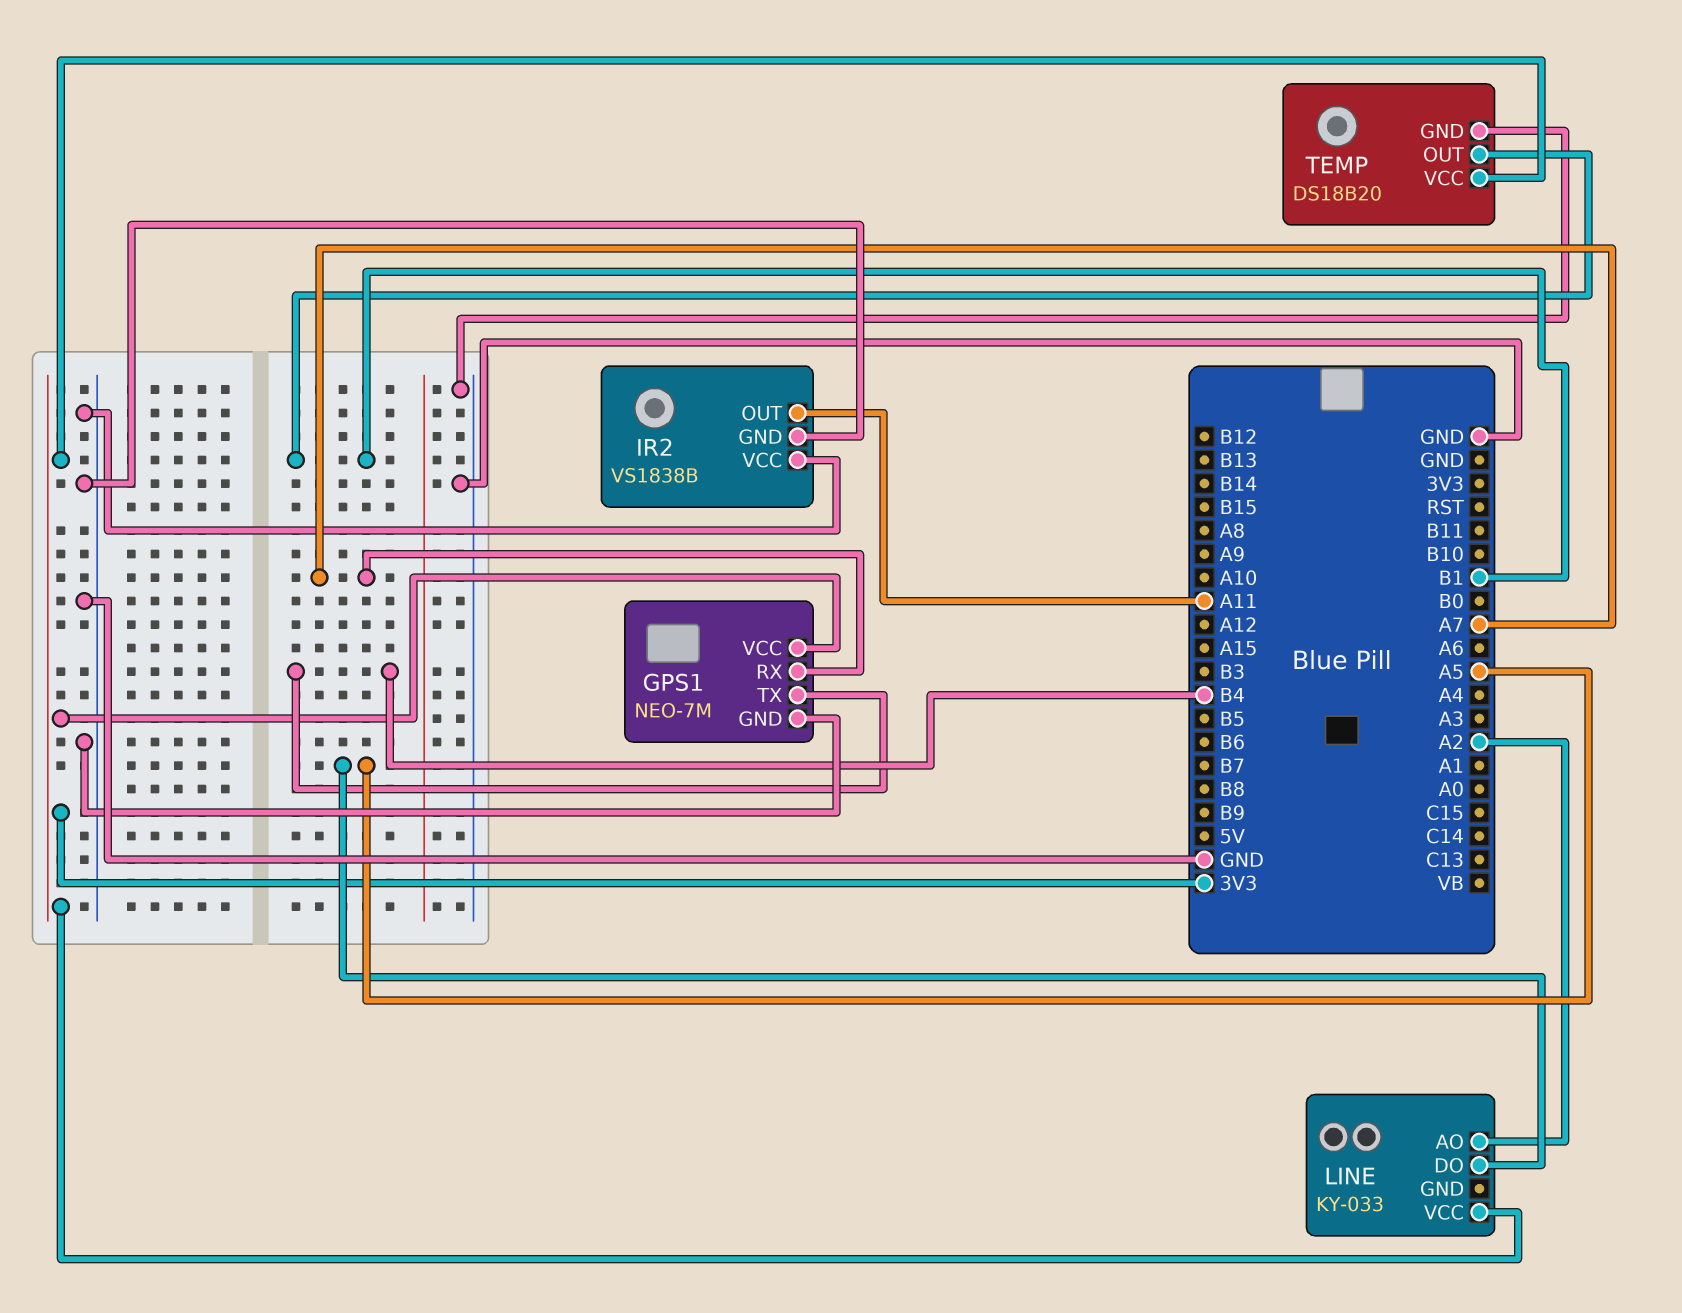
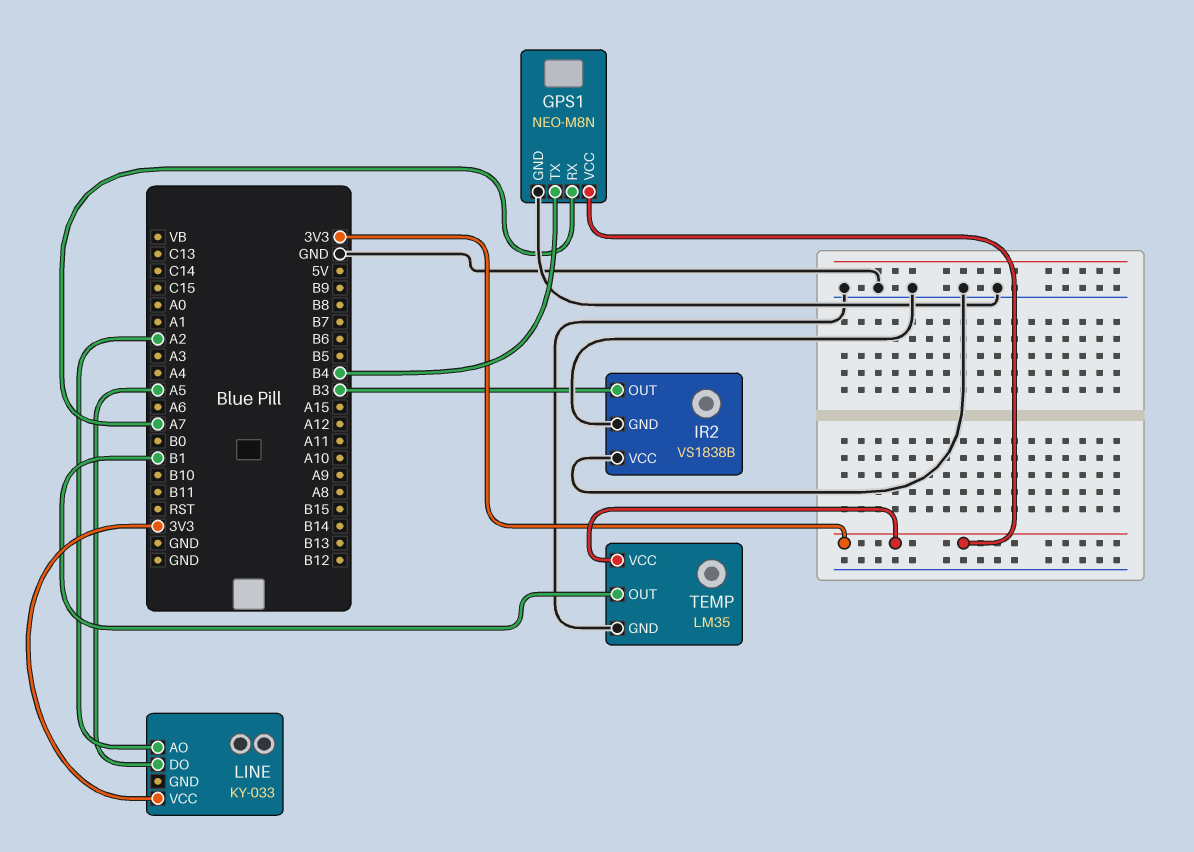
GPS1: NEO-7M -> NEO-M8N
IR2 pin OUT: A11 -> B3
TEMP: DS18B20 -> LM35

